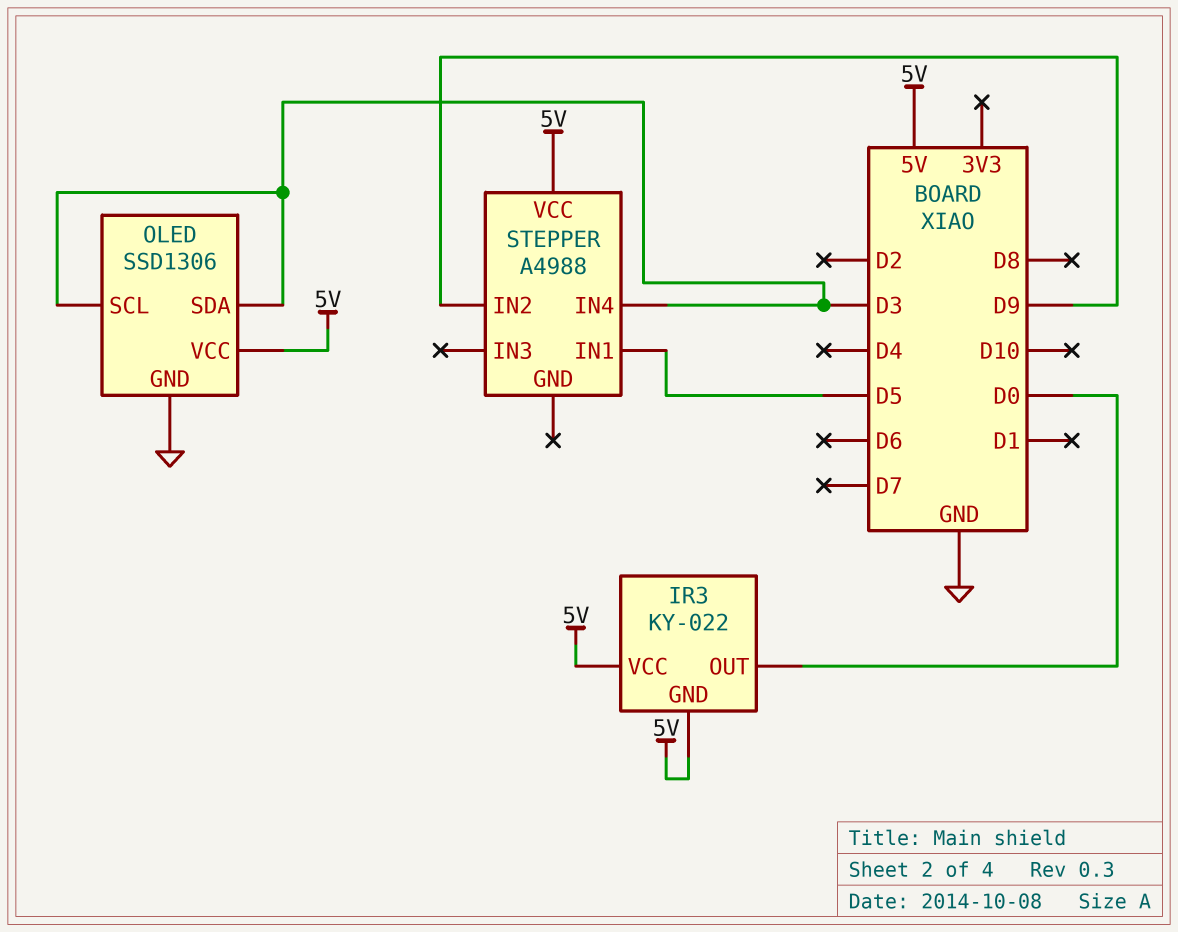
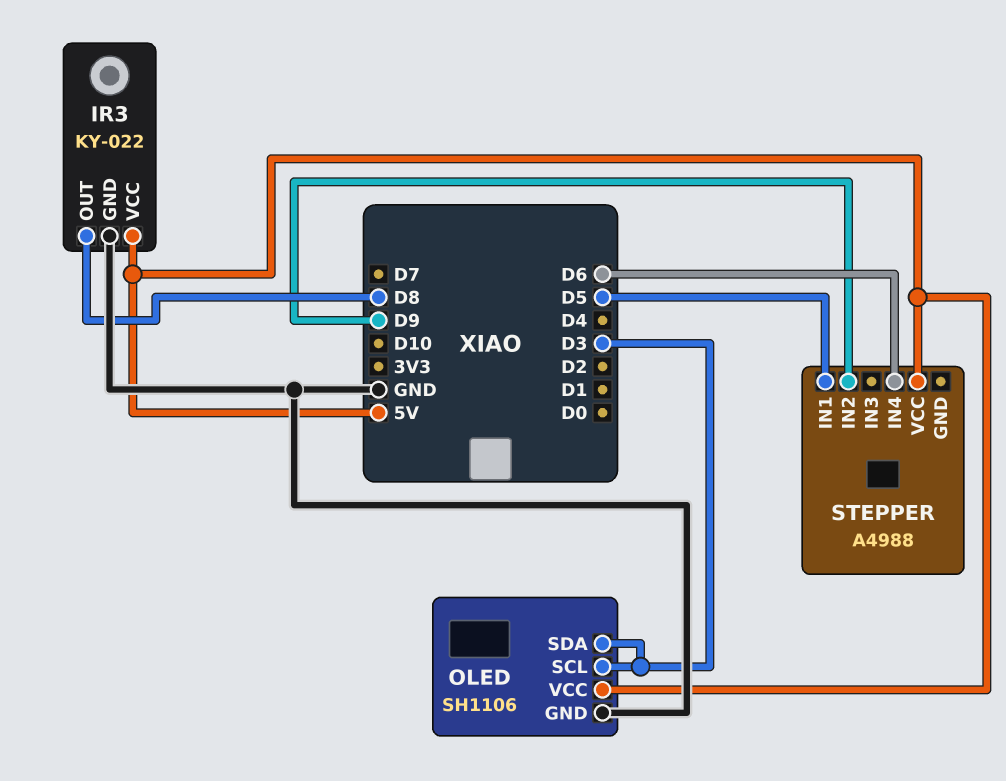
IR3 pin GND: 5V -> GND
IR3 pin OUT: D0 -> D8
OLED: SSD1306 -> SH1106
STEPPER pin IN4: D3 -> D6

